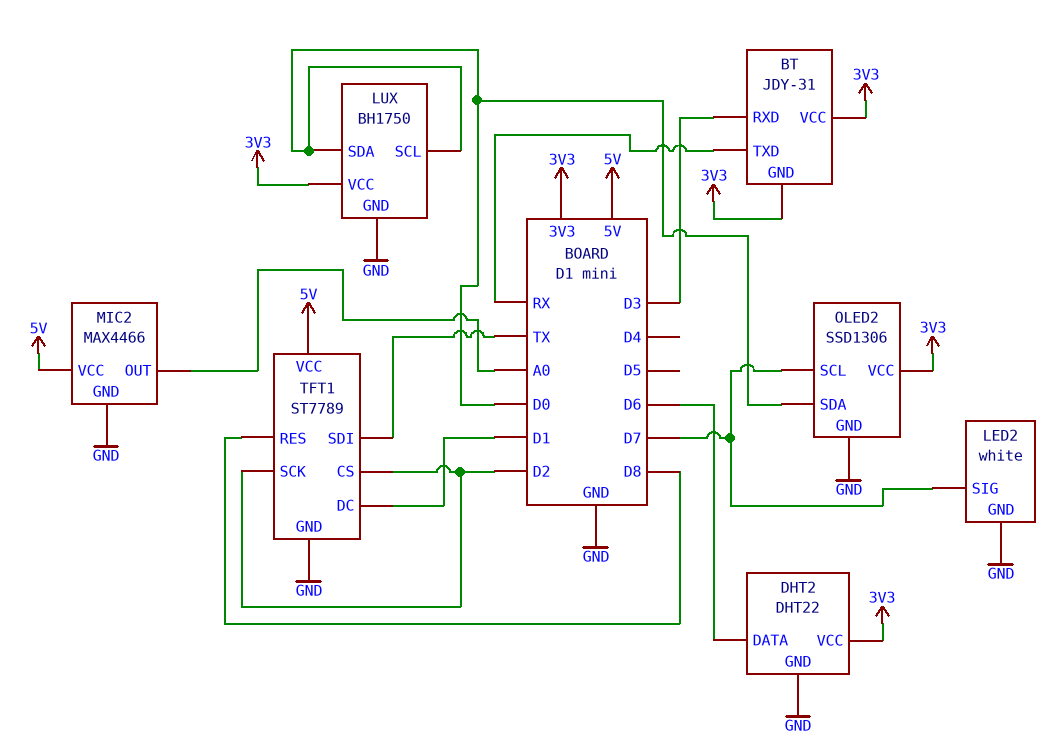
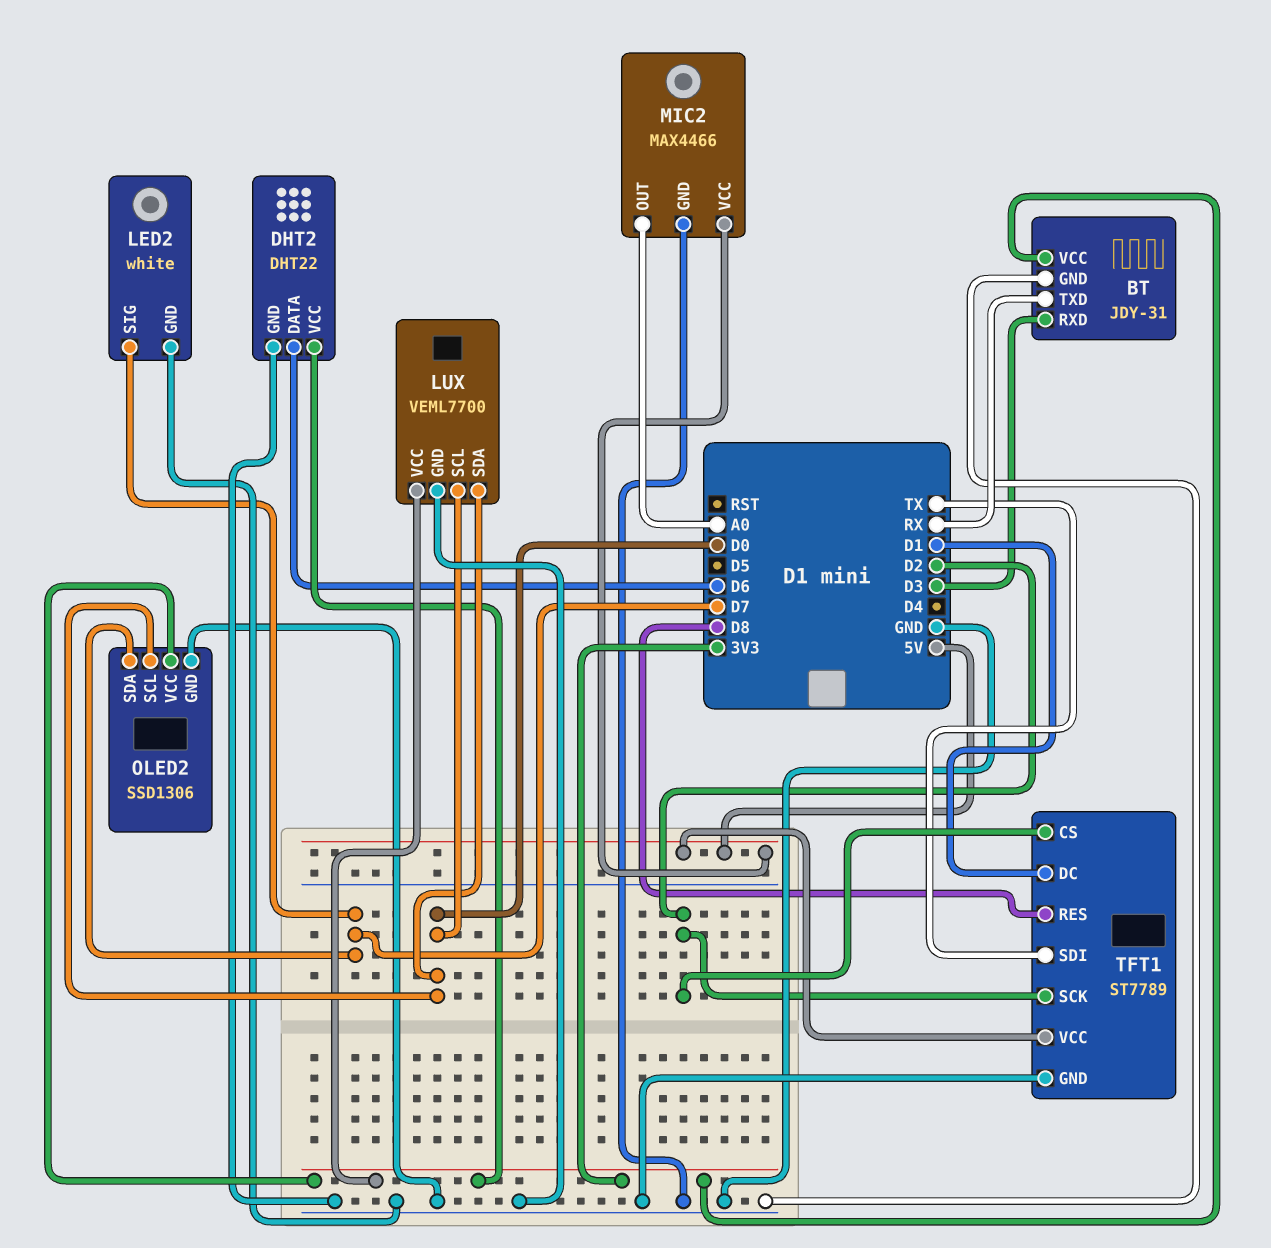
BT pin GND: 3V3 -> GND
LUX: BH1750 -> VEML7700
OLED2 pin SCL: D7 -> D0
OLED2 pin SDA: D0 -> D7

